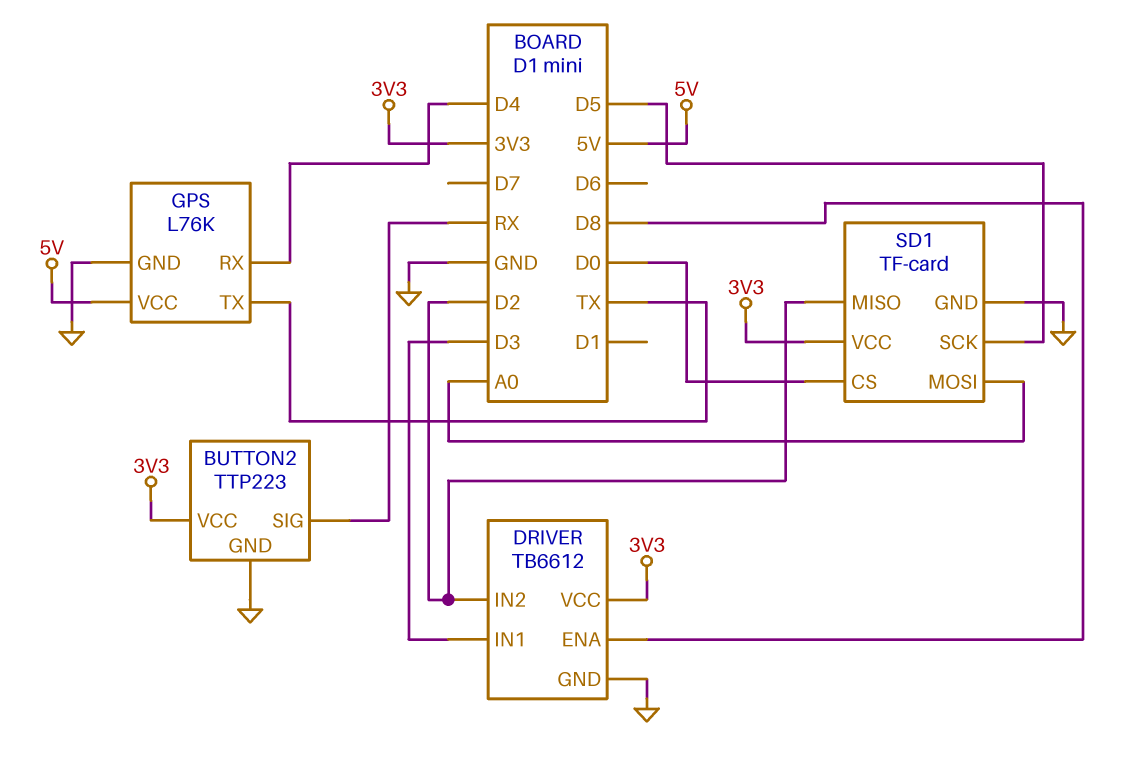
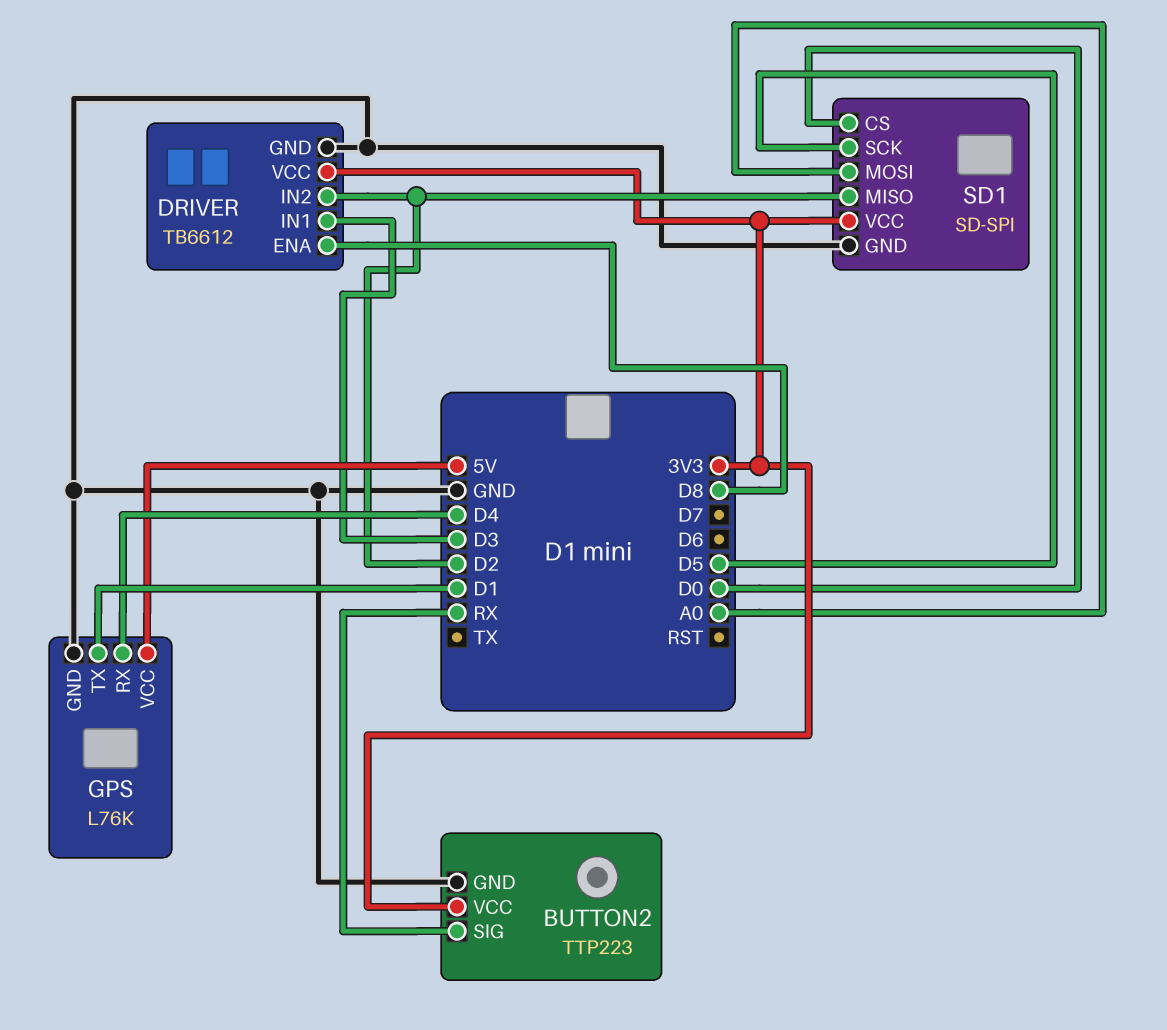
GPS pin TX: TX -> D1
SD1: TF-card -> SD-SPI

